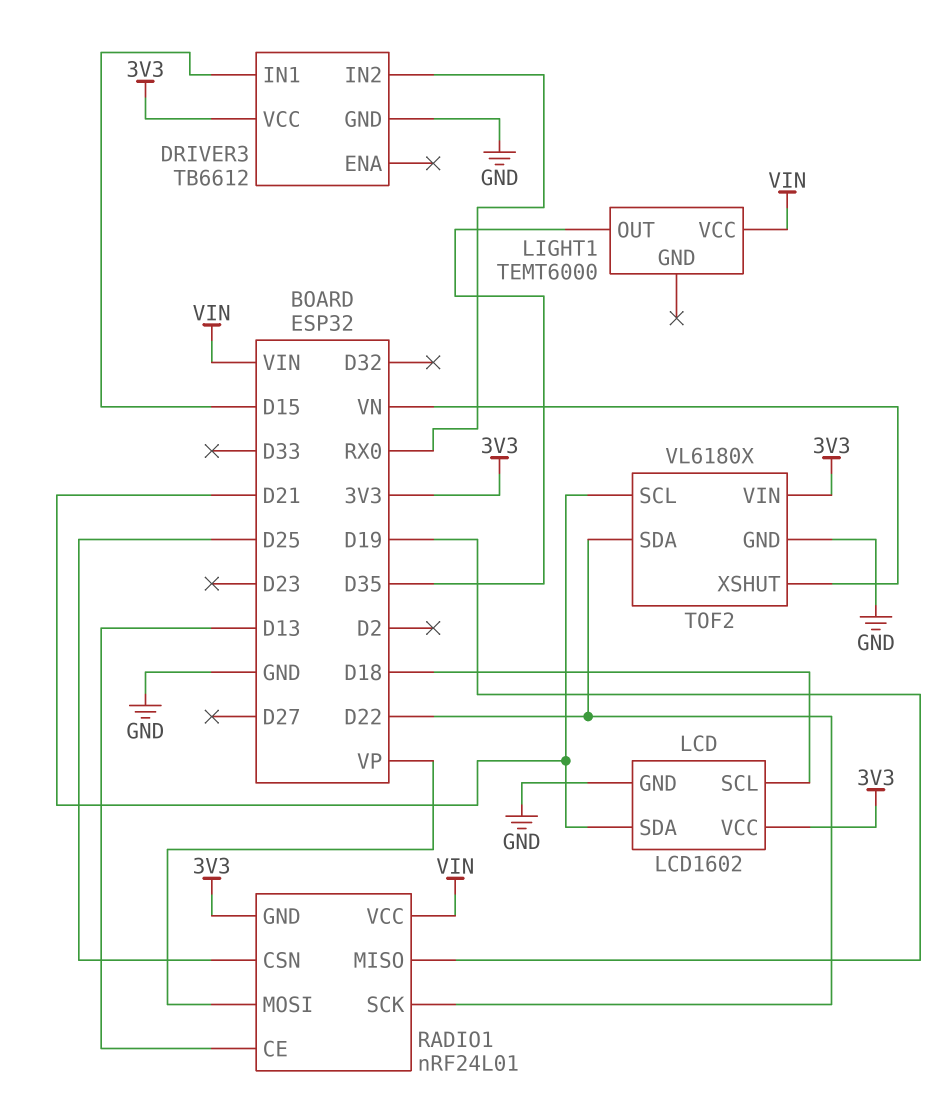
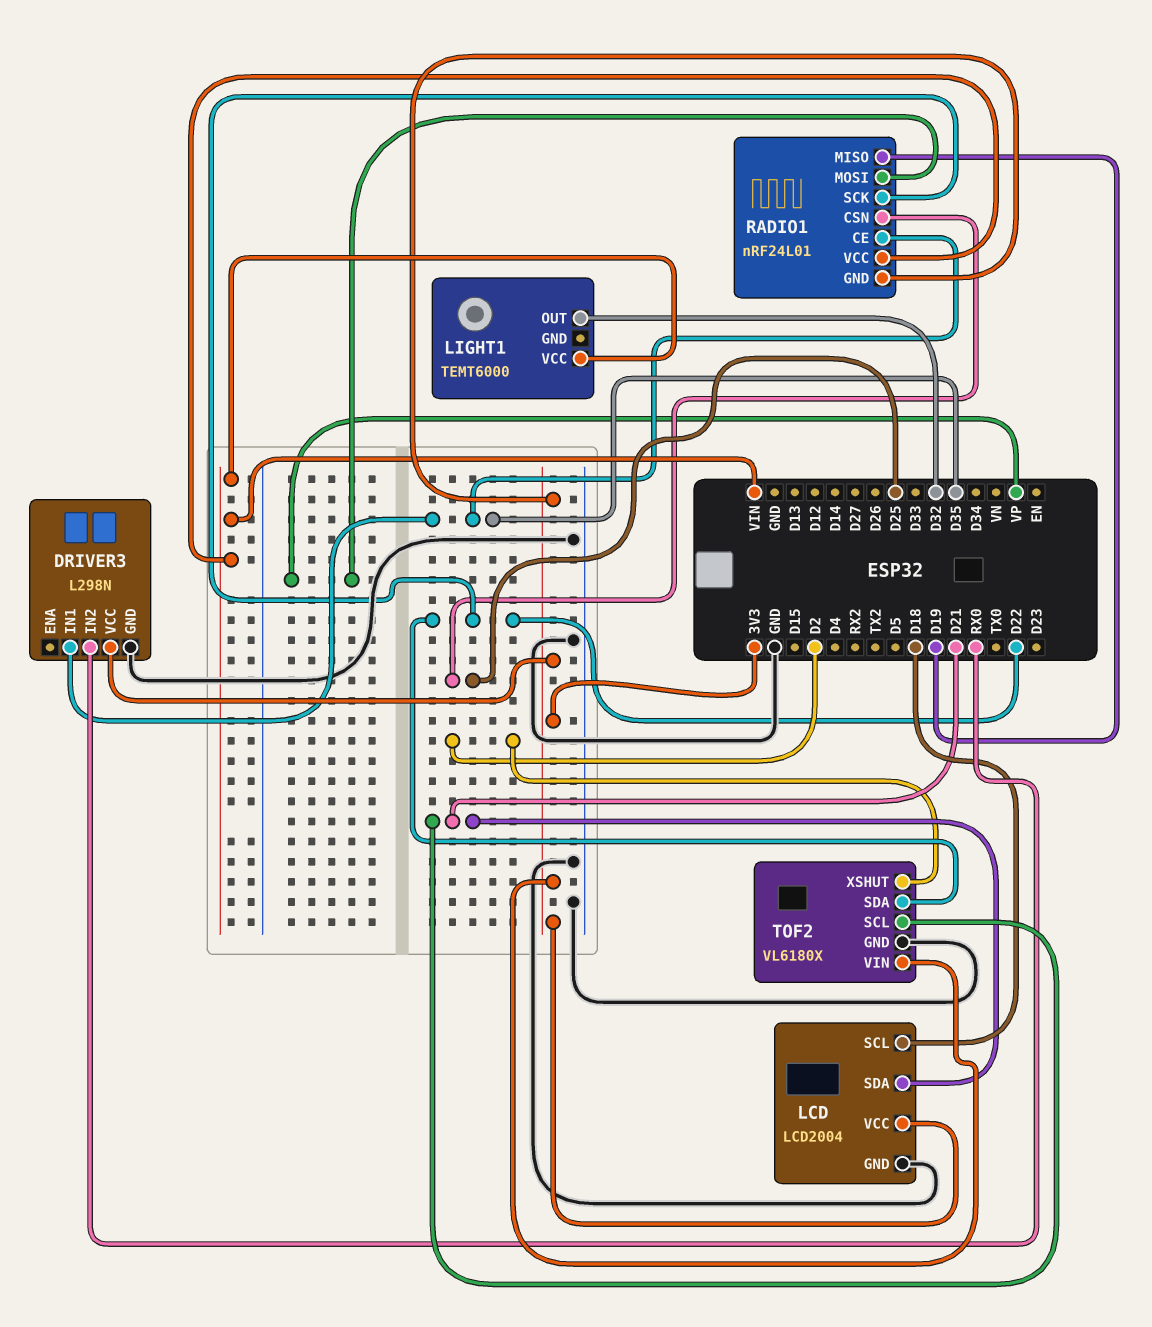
DRIVER3: TB6612 -> L298N
DRIVER3 pin IN1: D15 -> D35
LCD: LCD1602 -> LCD2004
LIGHT1 pin OUT: D35 -> D32
RADIO1 pin CE: D13 -> D35
TOF2 pin XSHUT: VN -> D2

